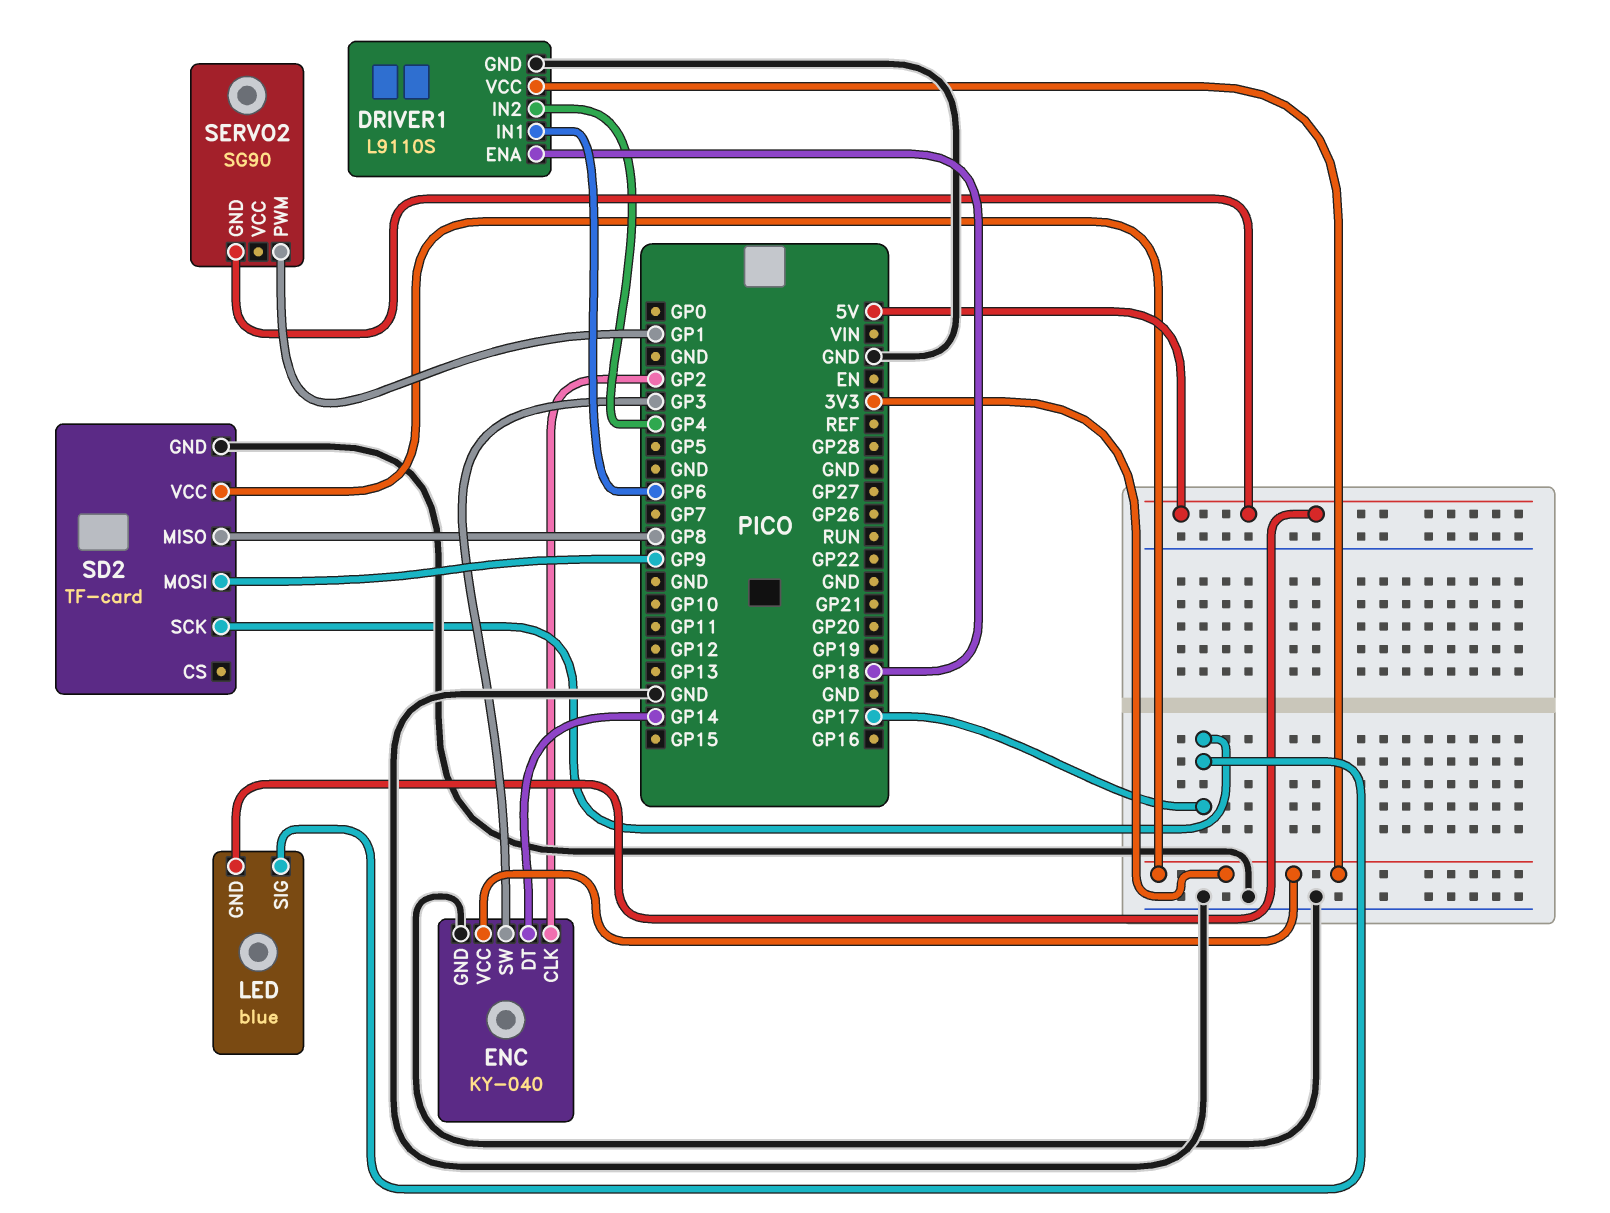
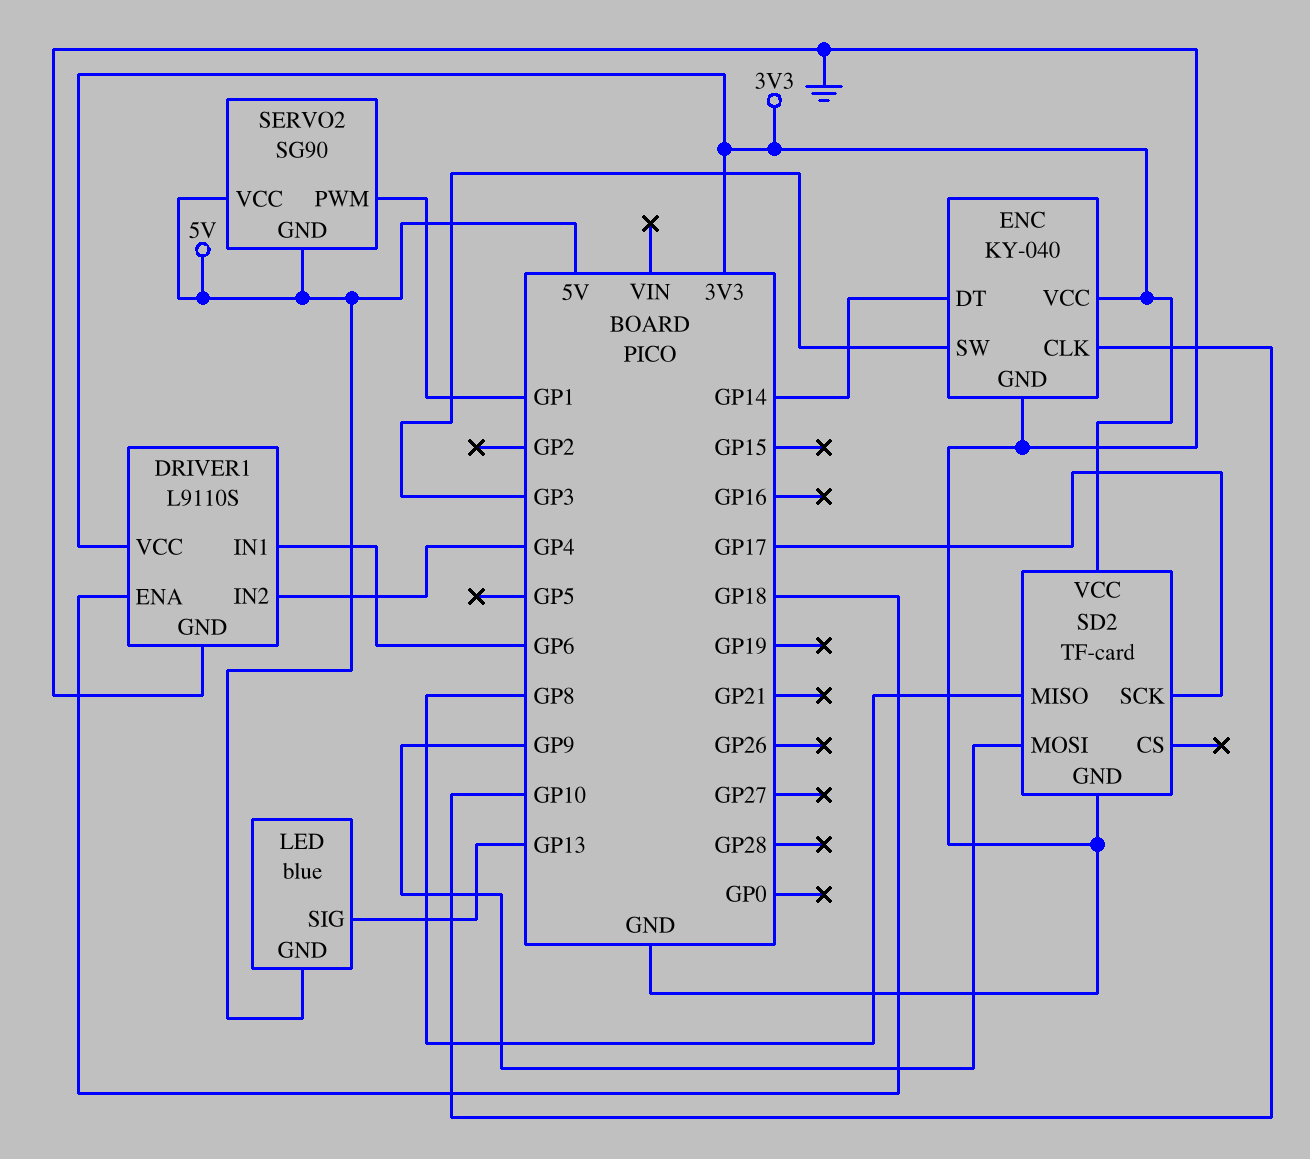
ENC pin CLK: GP2 -> GP10
LED pin SIG: GP17 -> GP13
SERVO2 pin VCC: none -> 5V

